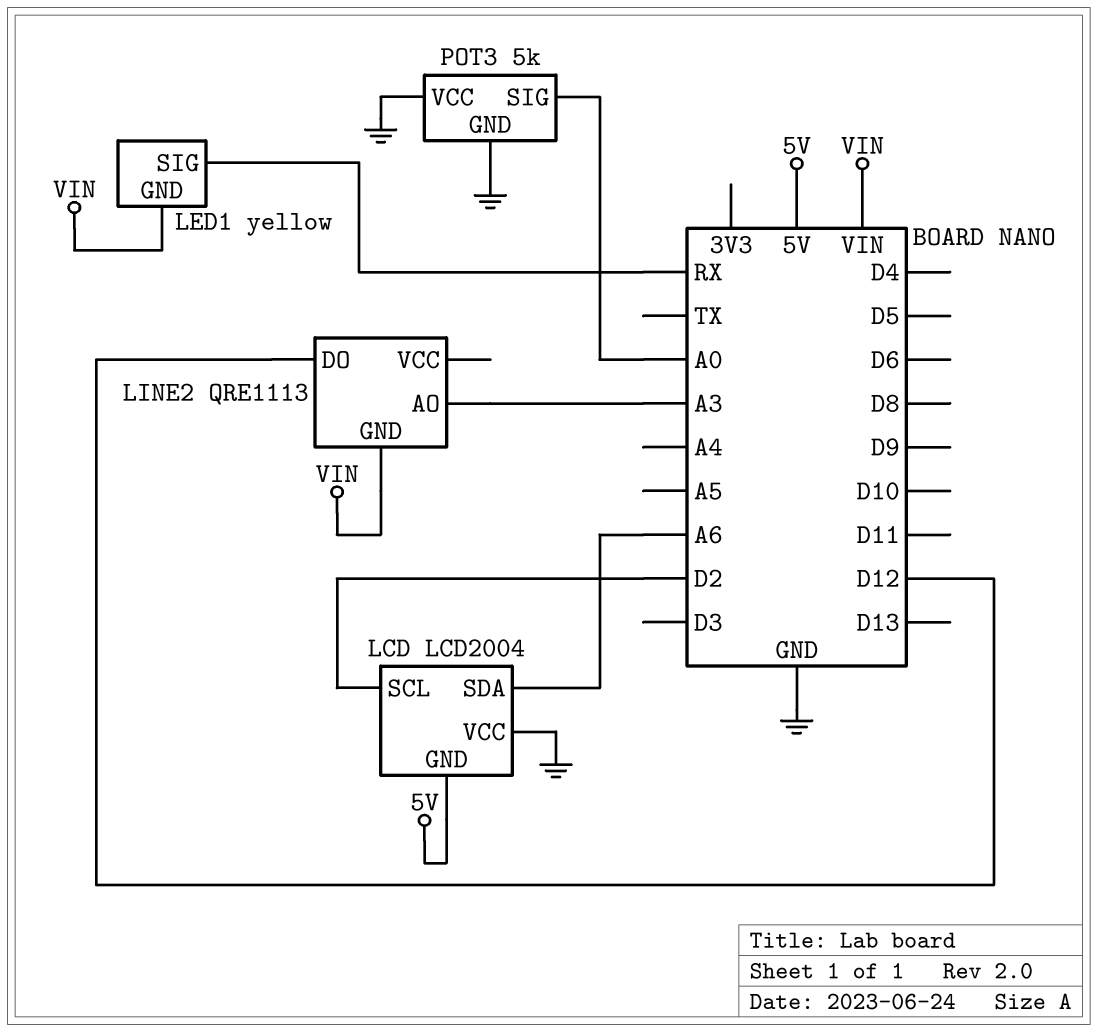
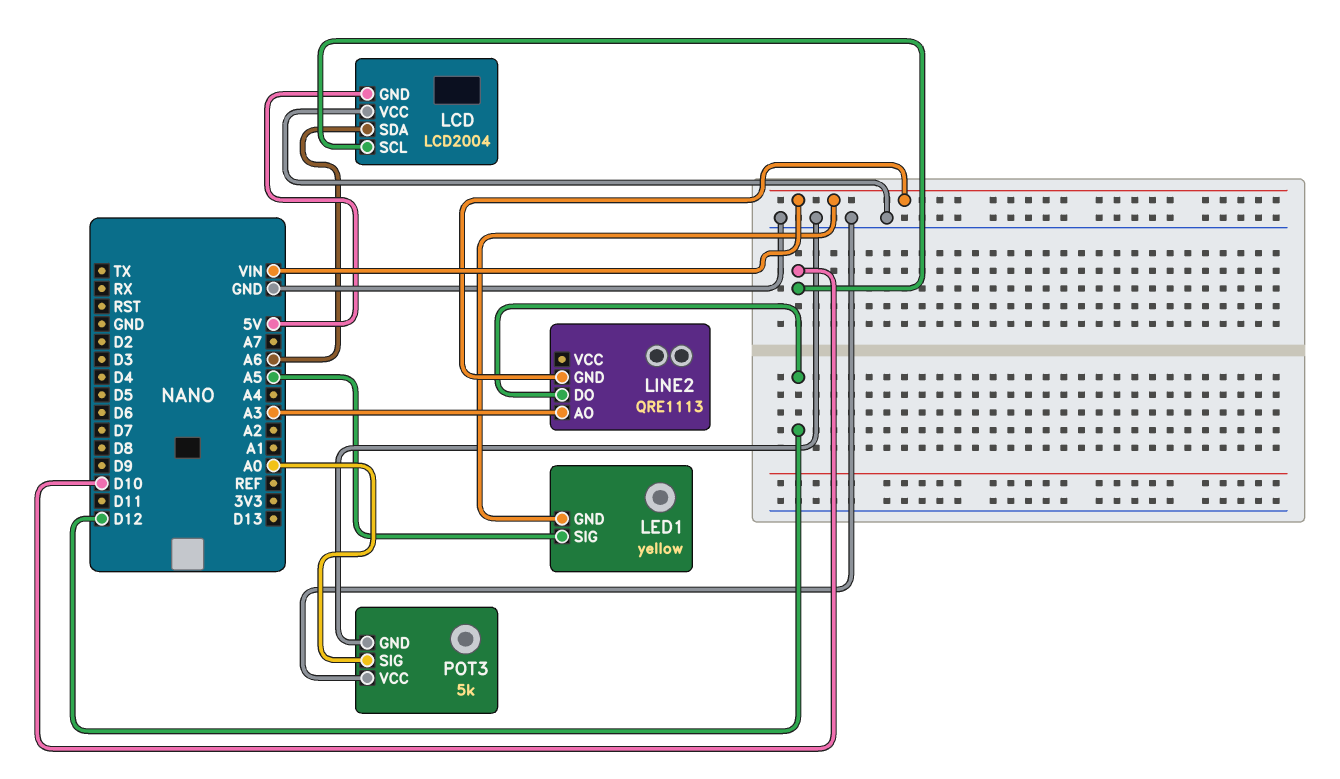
LCD pin SCL: D2 -> D10
LED1 pin SIG: RX -> A5

